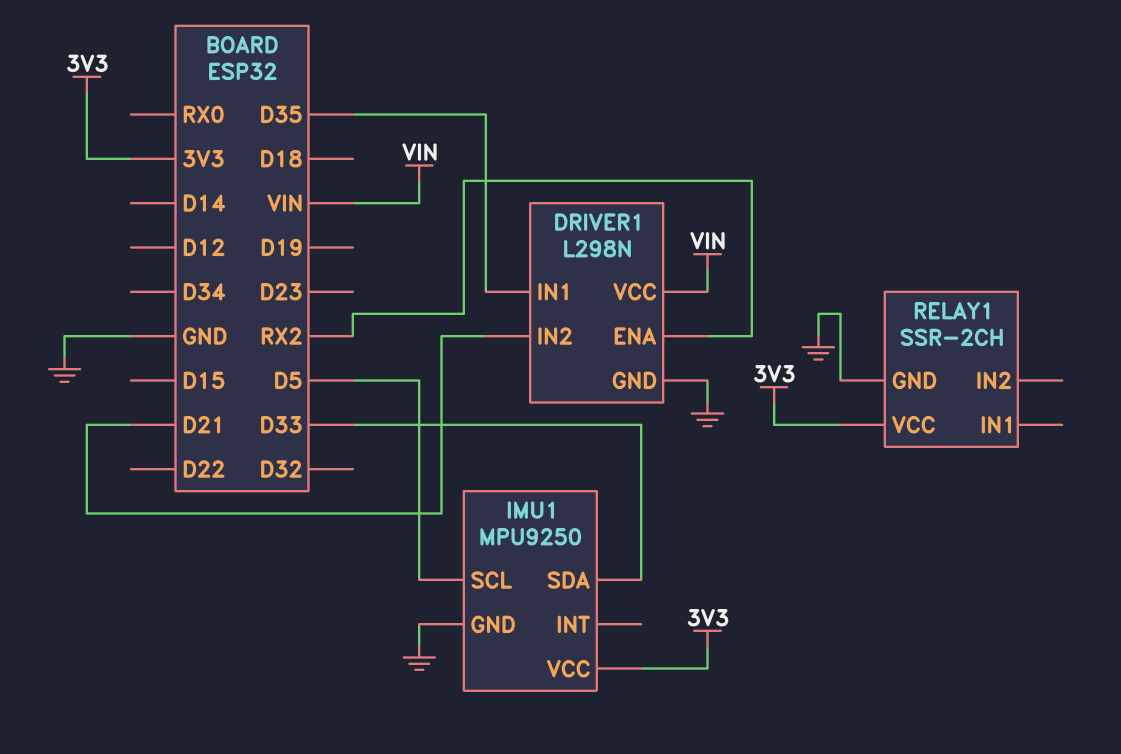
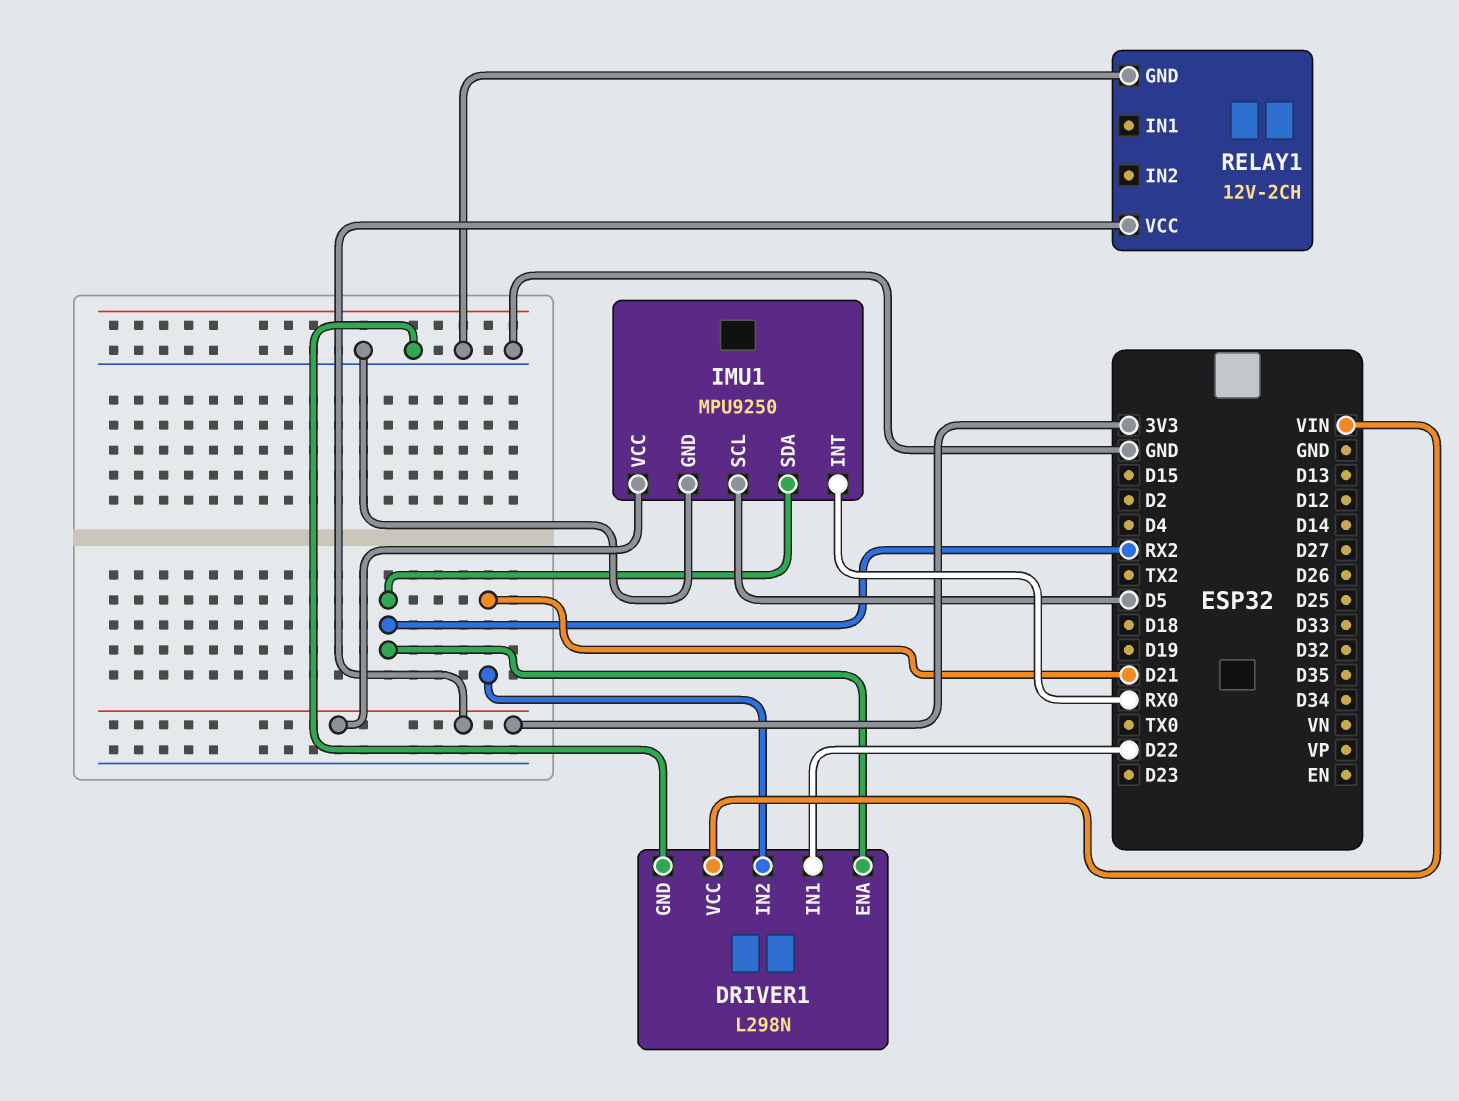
DRIVER1 pin IN1: D35 -> D22
IMU1 pin INT: none -> RX0
IMU1 pin SDA: D33 -> RX2
RELAY1: SSR-2CH -> 12V-2CH

